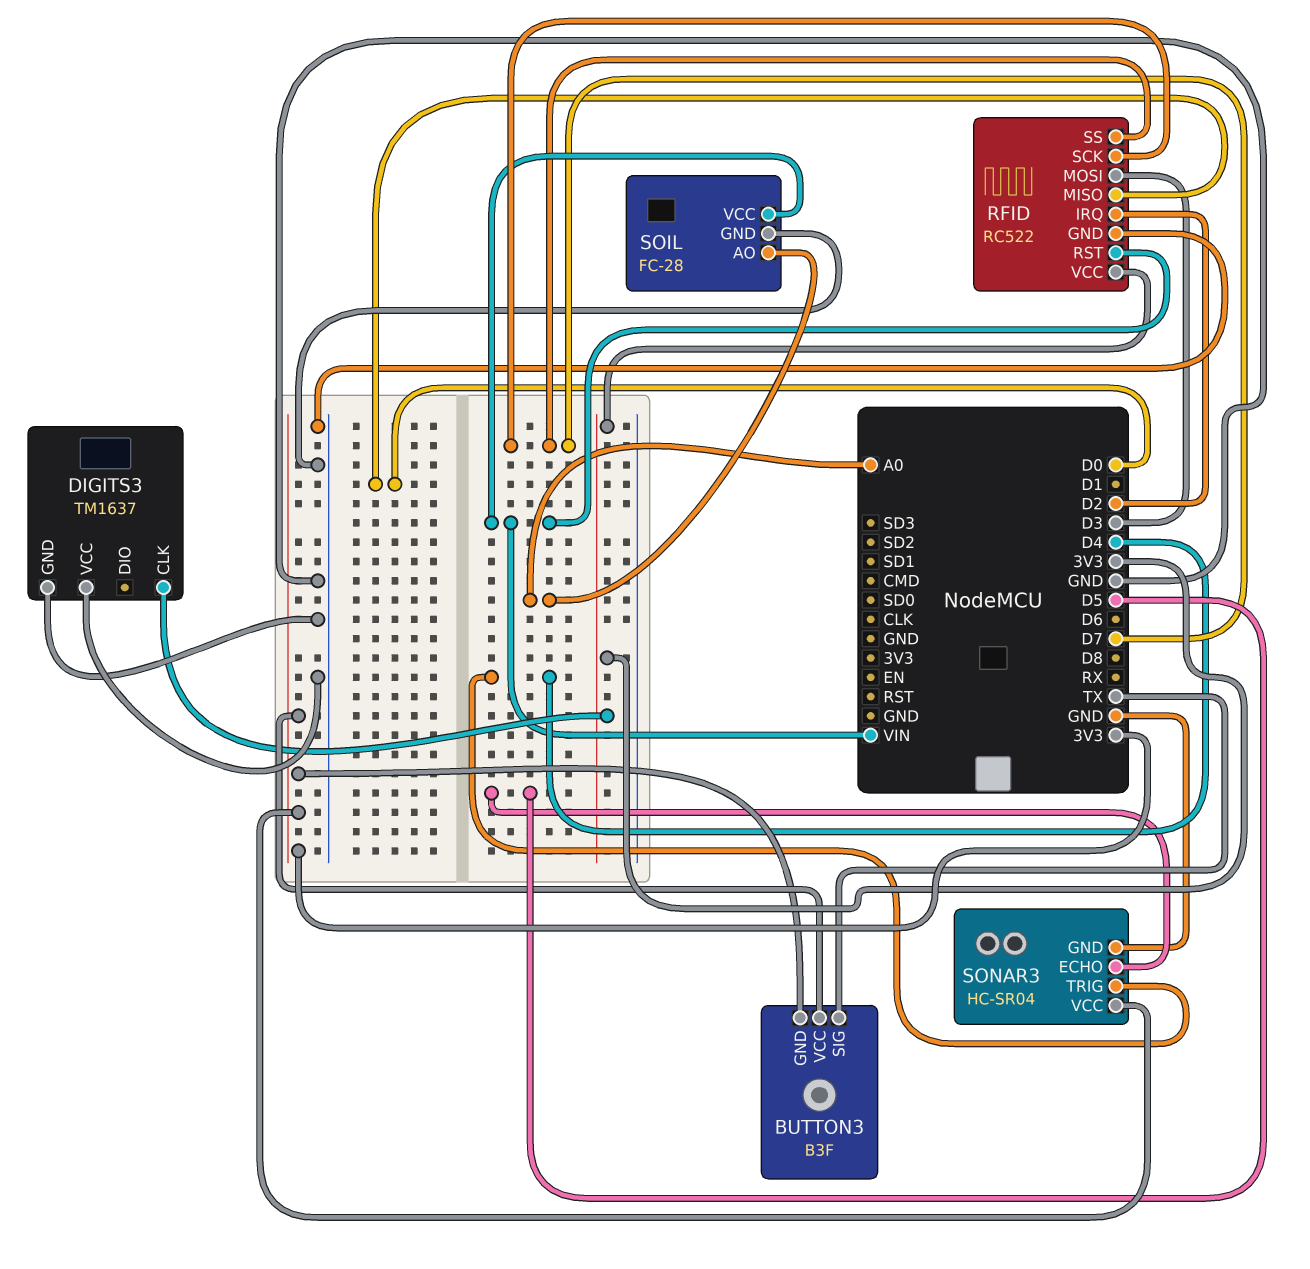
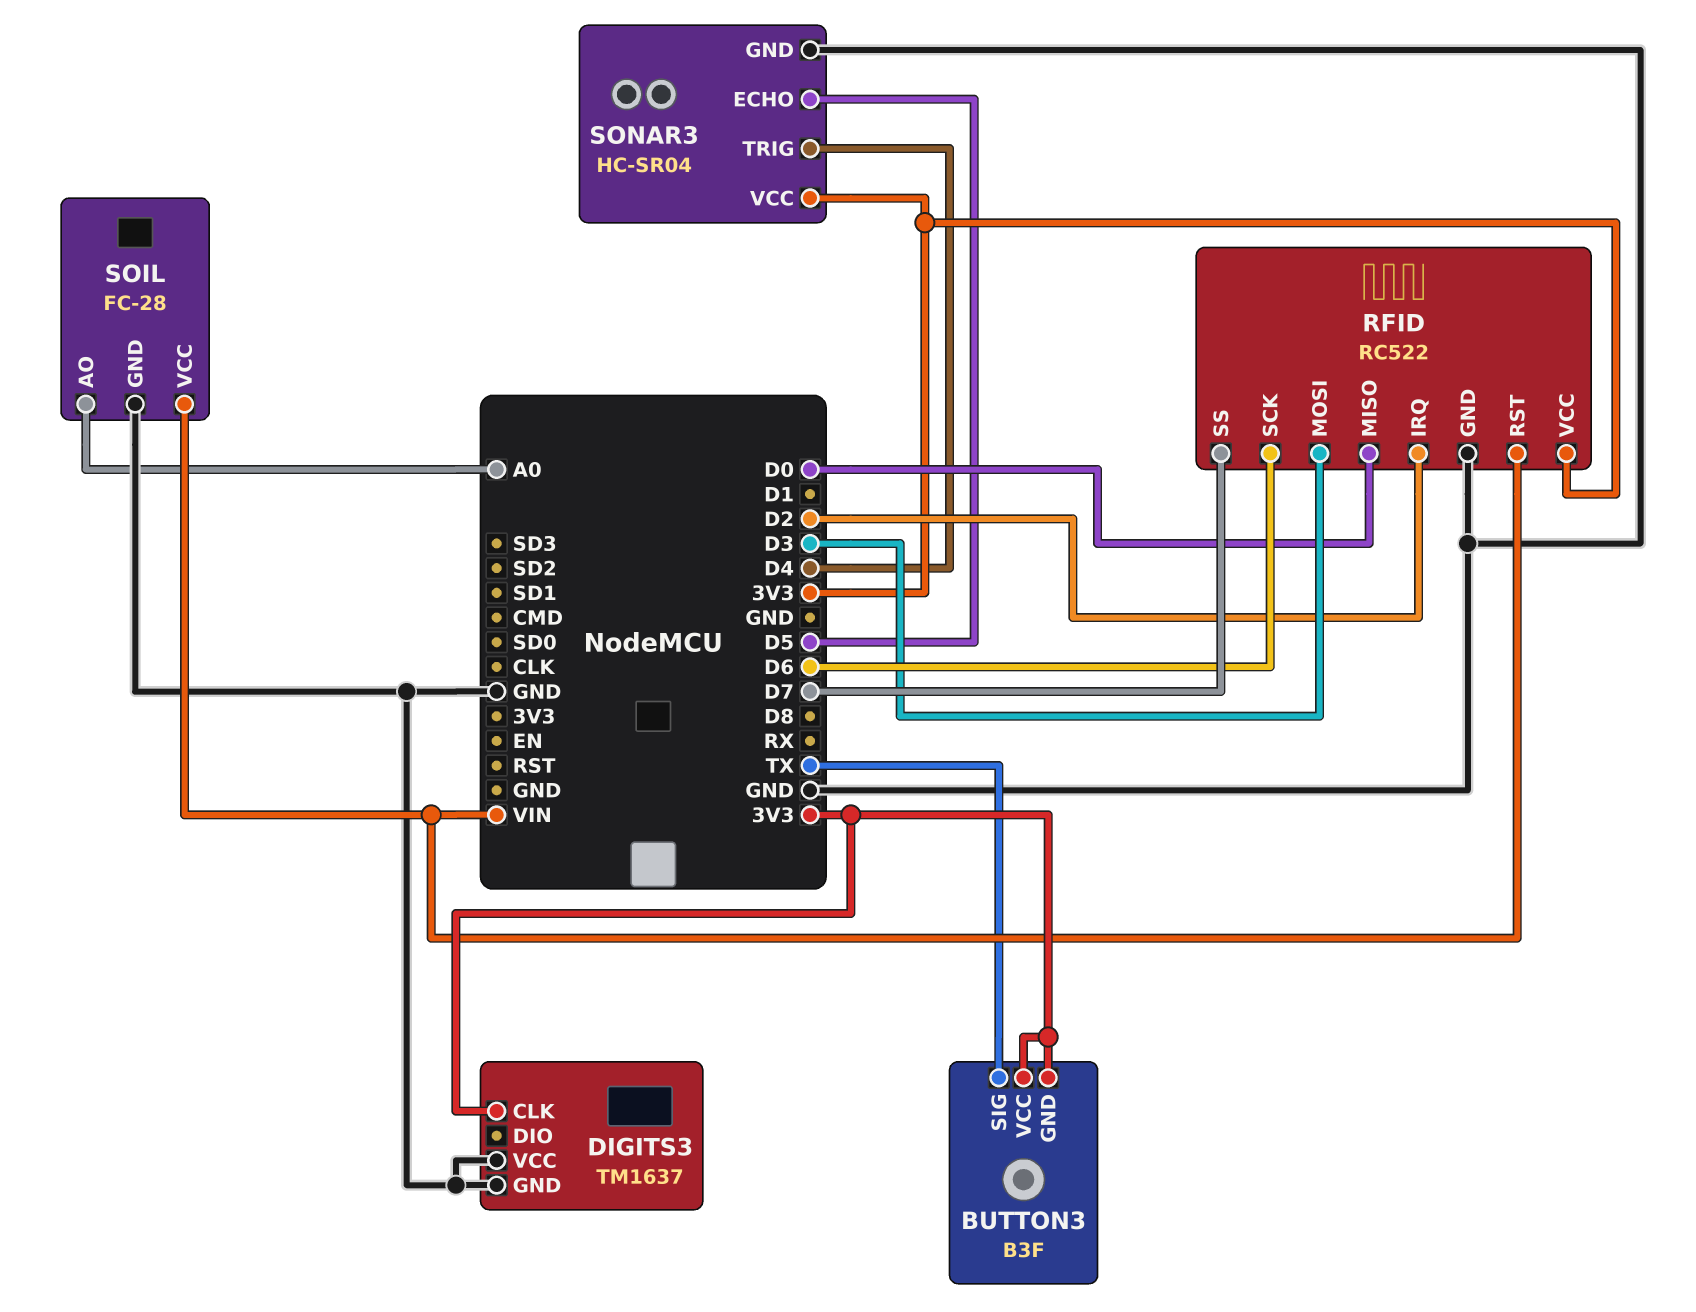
RFID pin SCK: D7 -> D6

